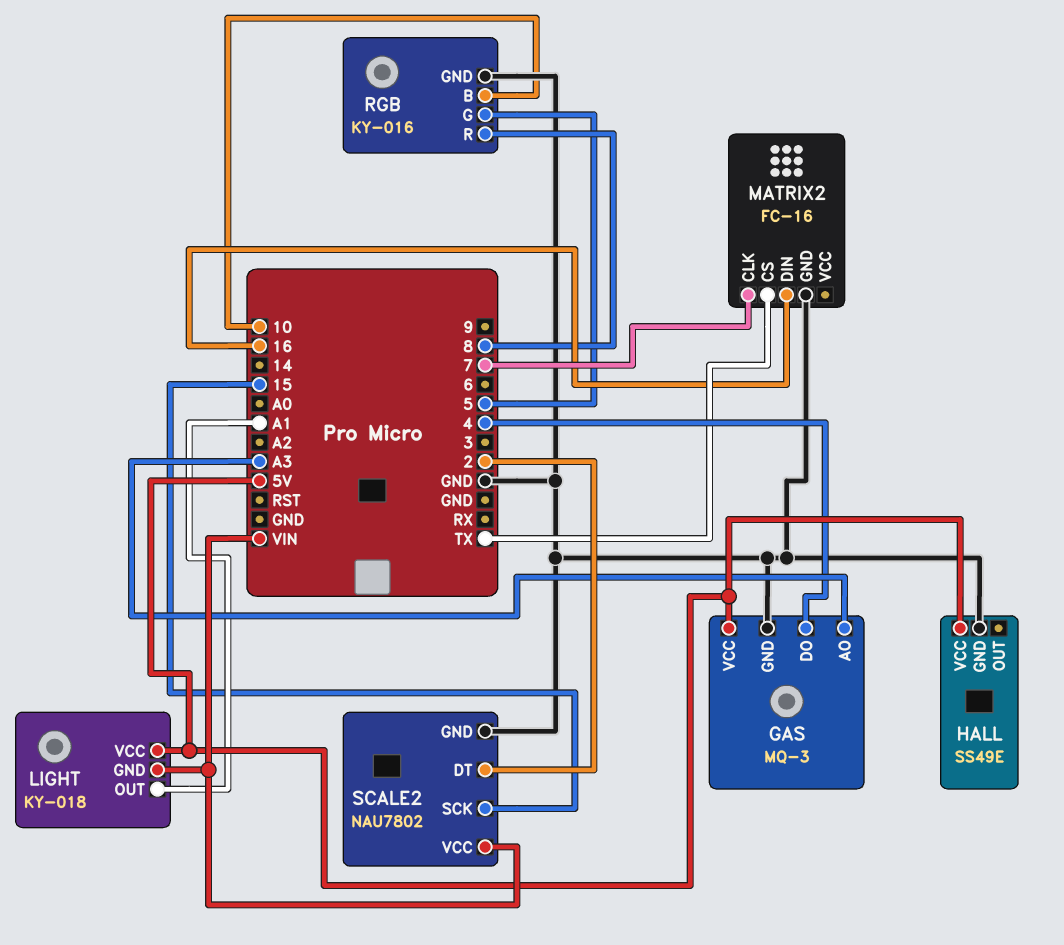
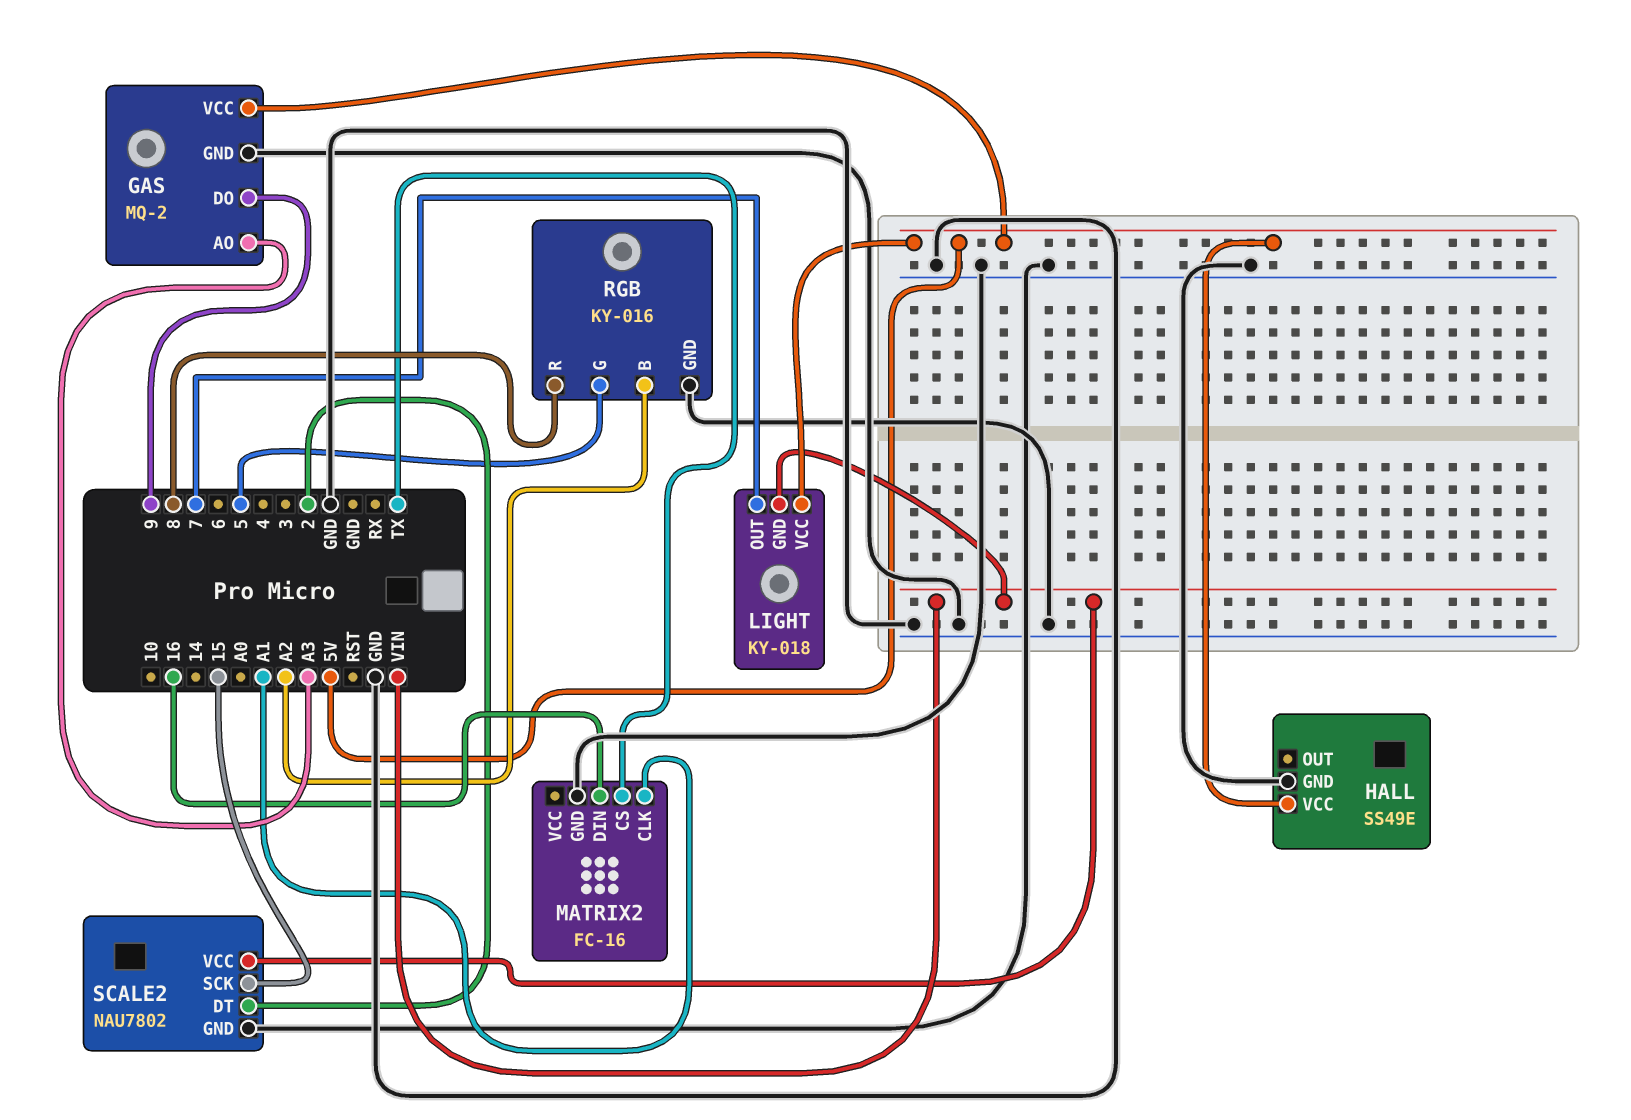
GAS: MQ-3 -> MQ-2
GAS pin DO: 4 -> 9
LIGHT pin OUT: A1 -> 7
MATRIX2 pin CLK: 7 -> A1
RGB pin B: 10 -> A2

